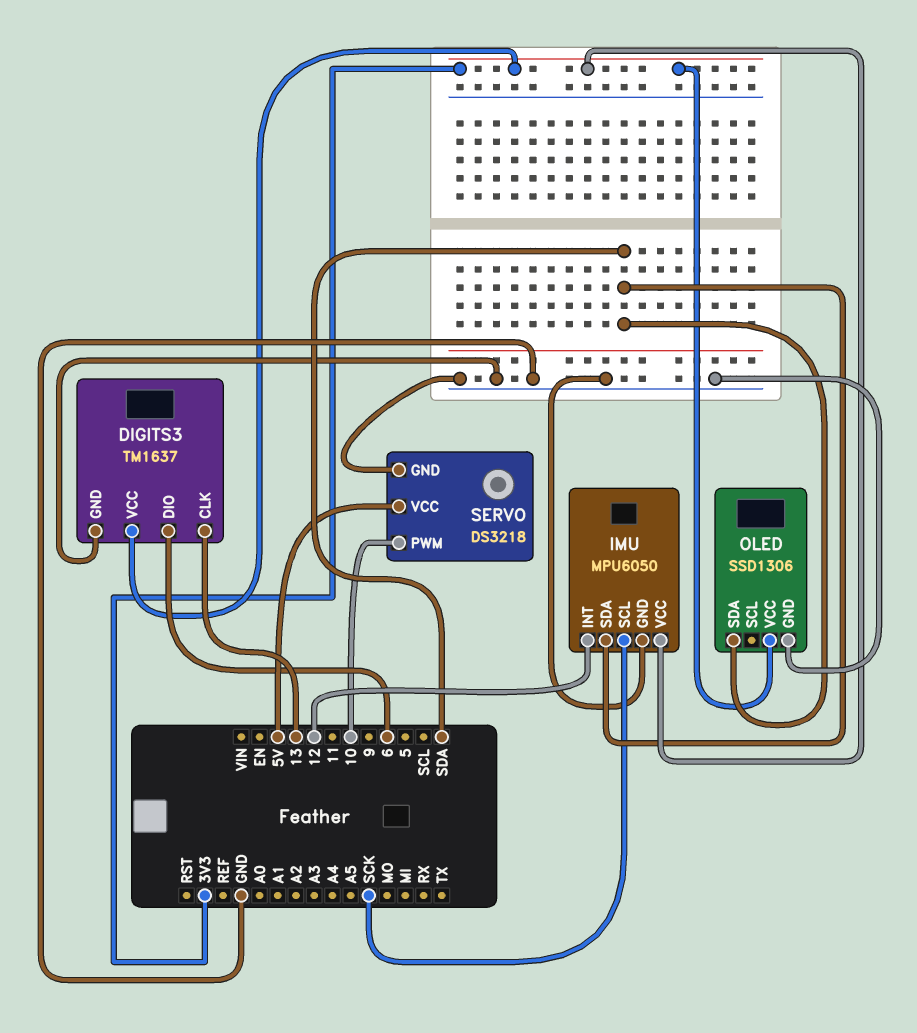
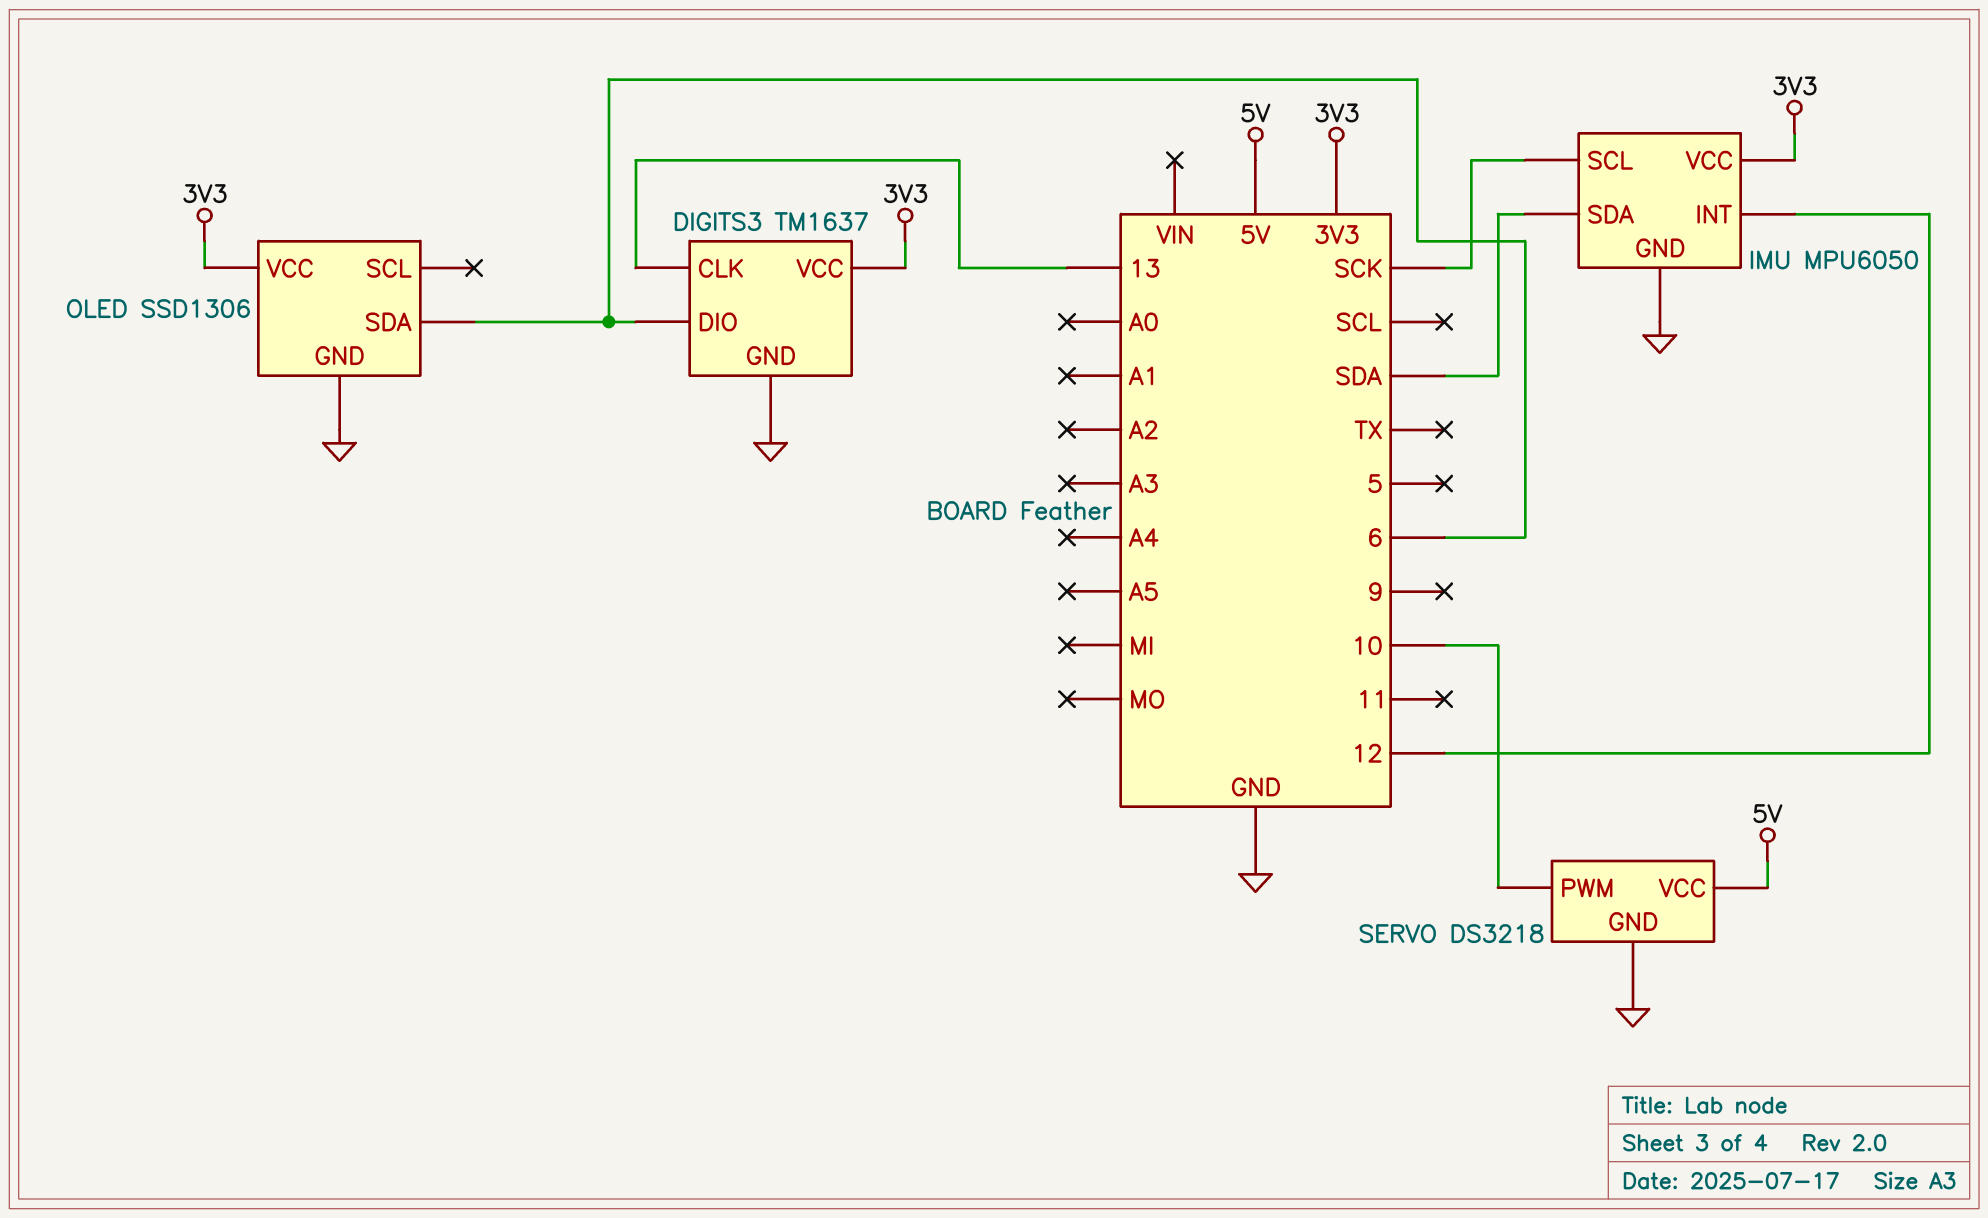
OLED pin SDA: SDA -> 6

